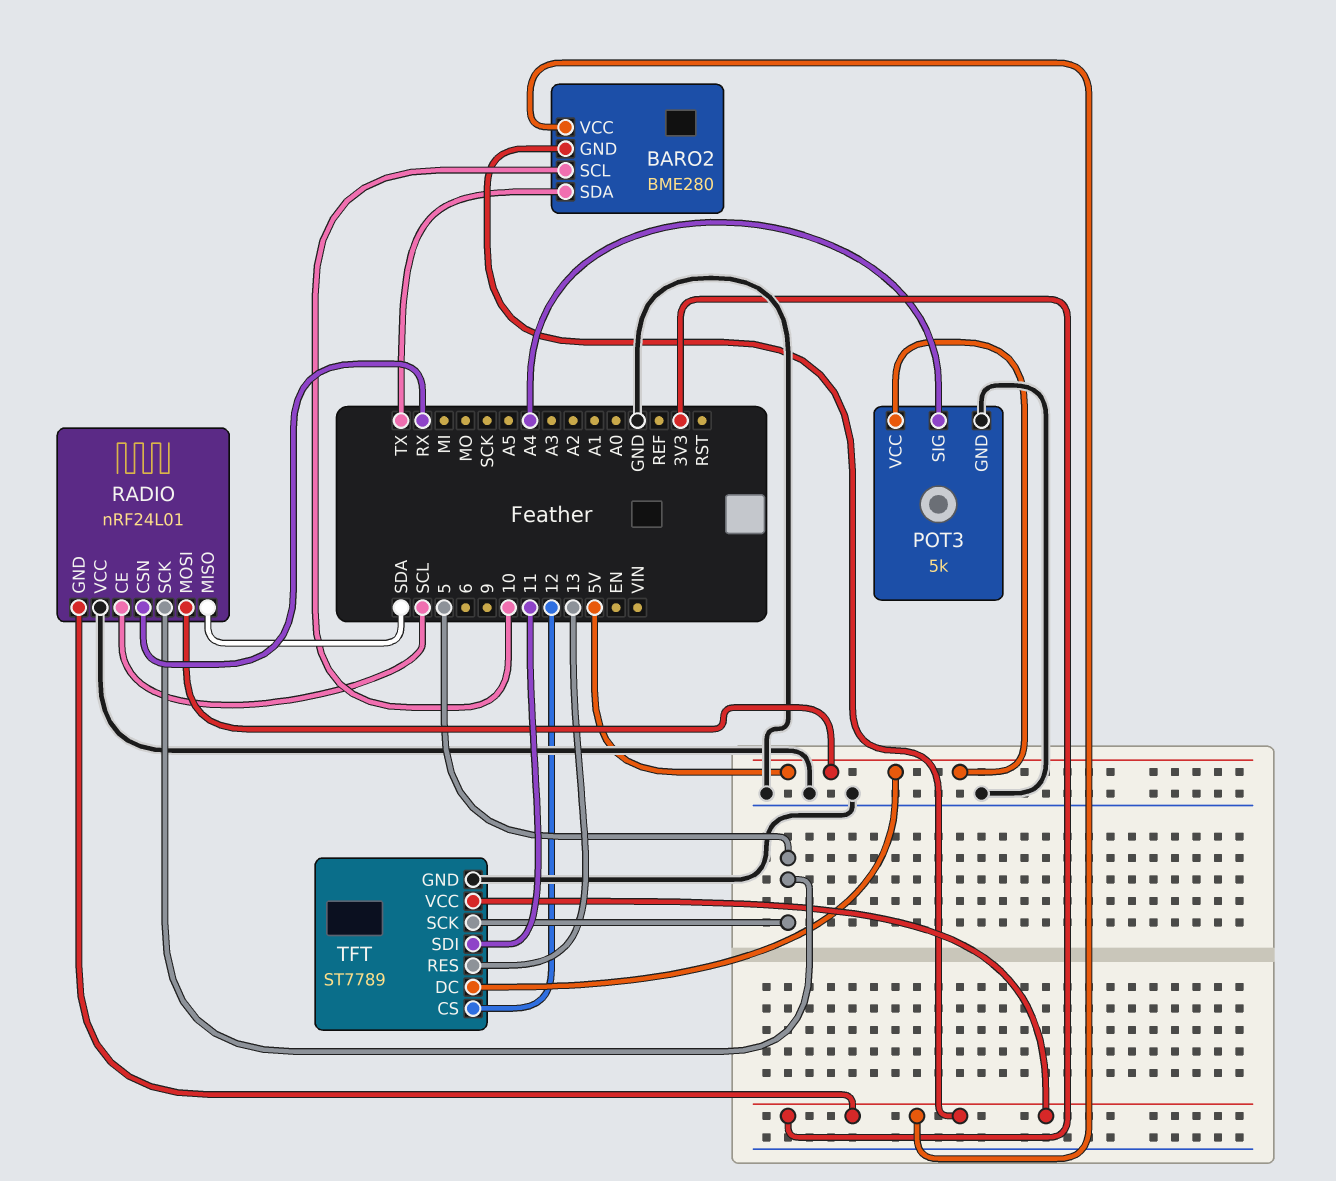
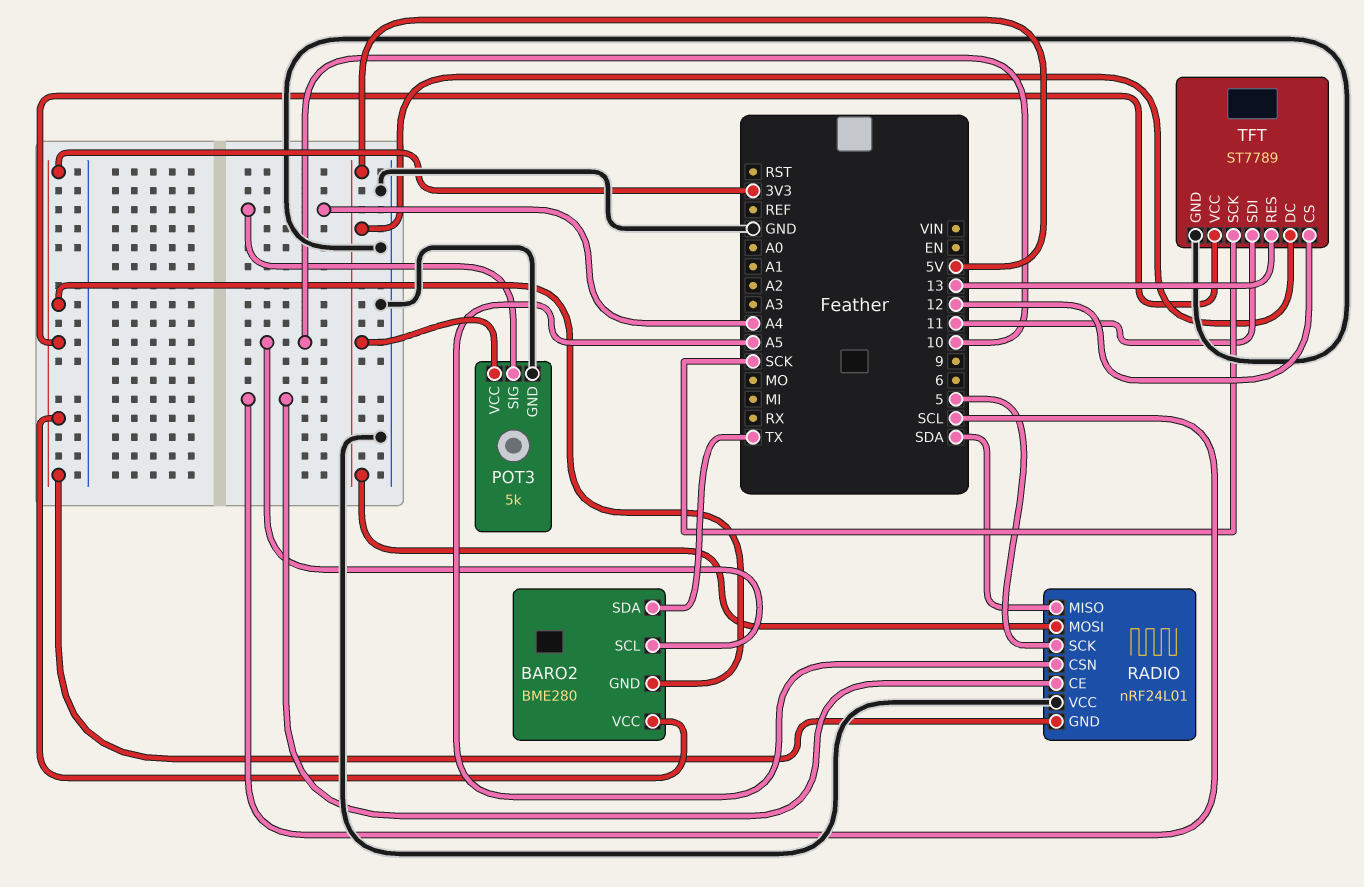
RADIO pin CSN: RX -> A5
TFT pin SCK: 5 -> SCK

